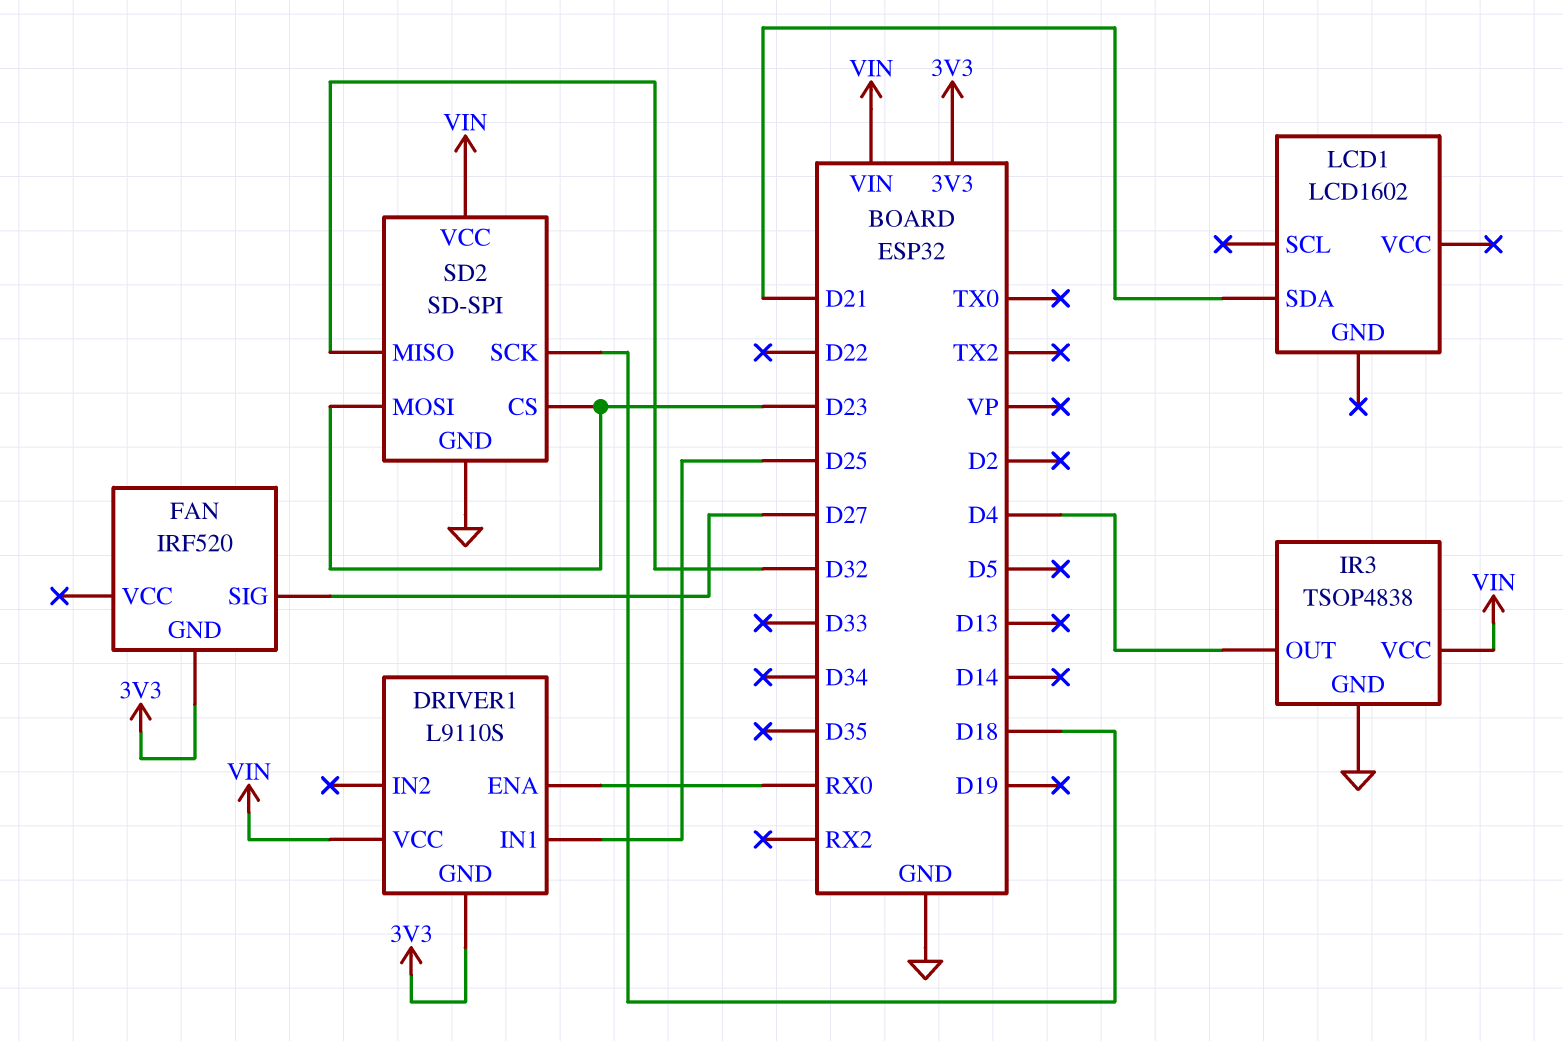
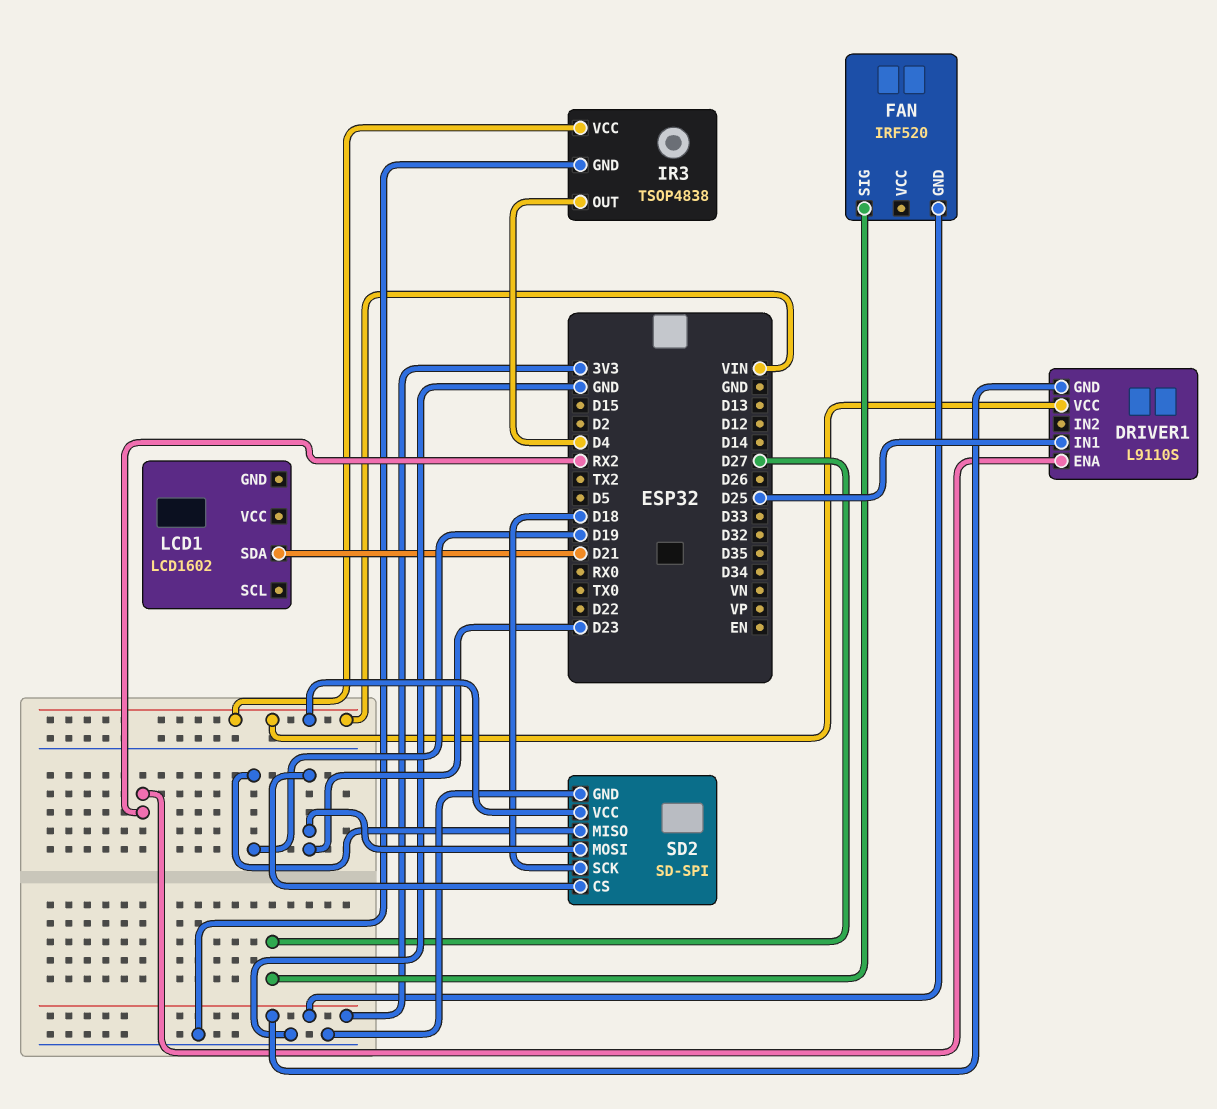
DRIVER1 pin ENA: RX0 -> RX2
SD2 pin MISO: D32 -> D19

